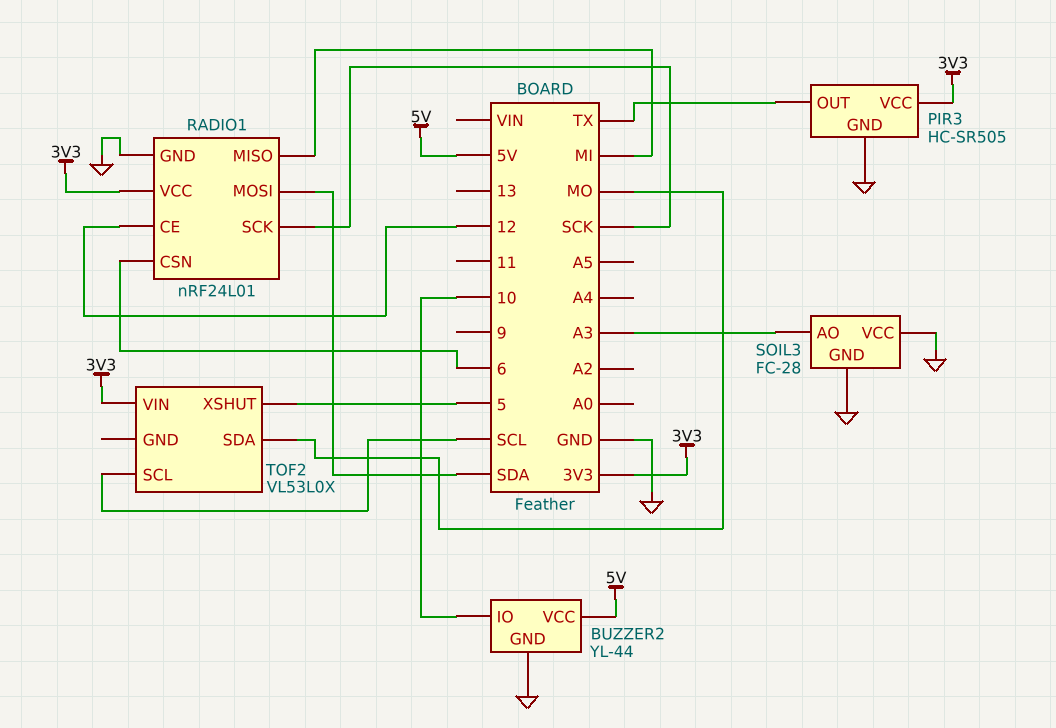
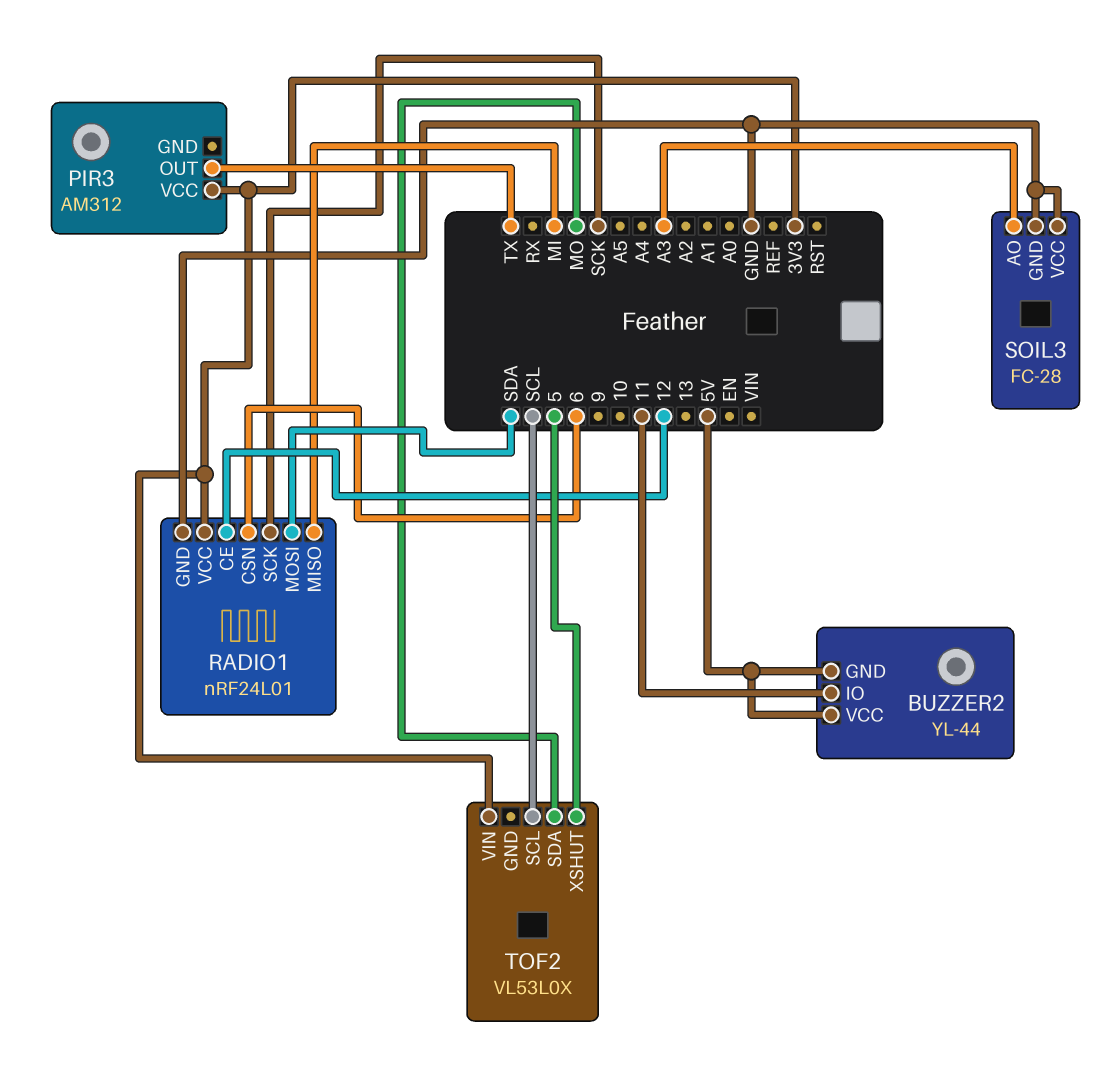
BUZZER2 pin GND: GND -> 5V
BUZZER2 pin IO: 10 -> 11
PIR3: HC-SR505 -> AM312
PIR3 pin GND: GND -> none

